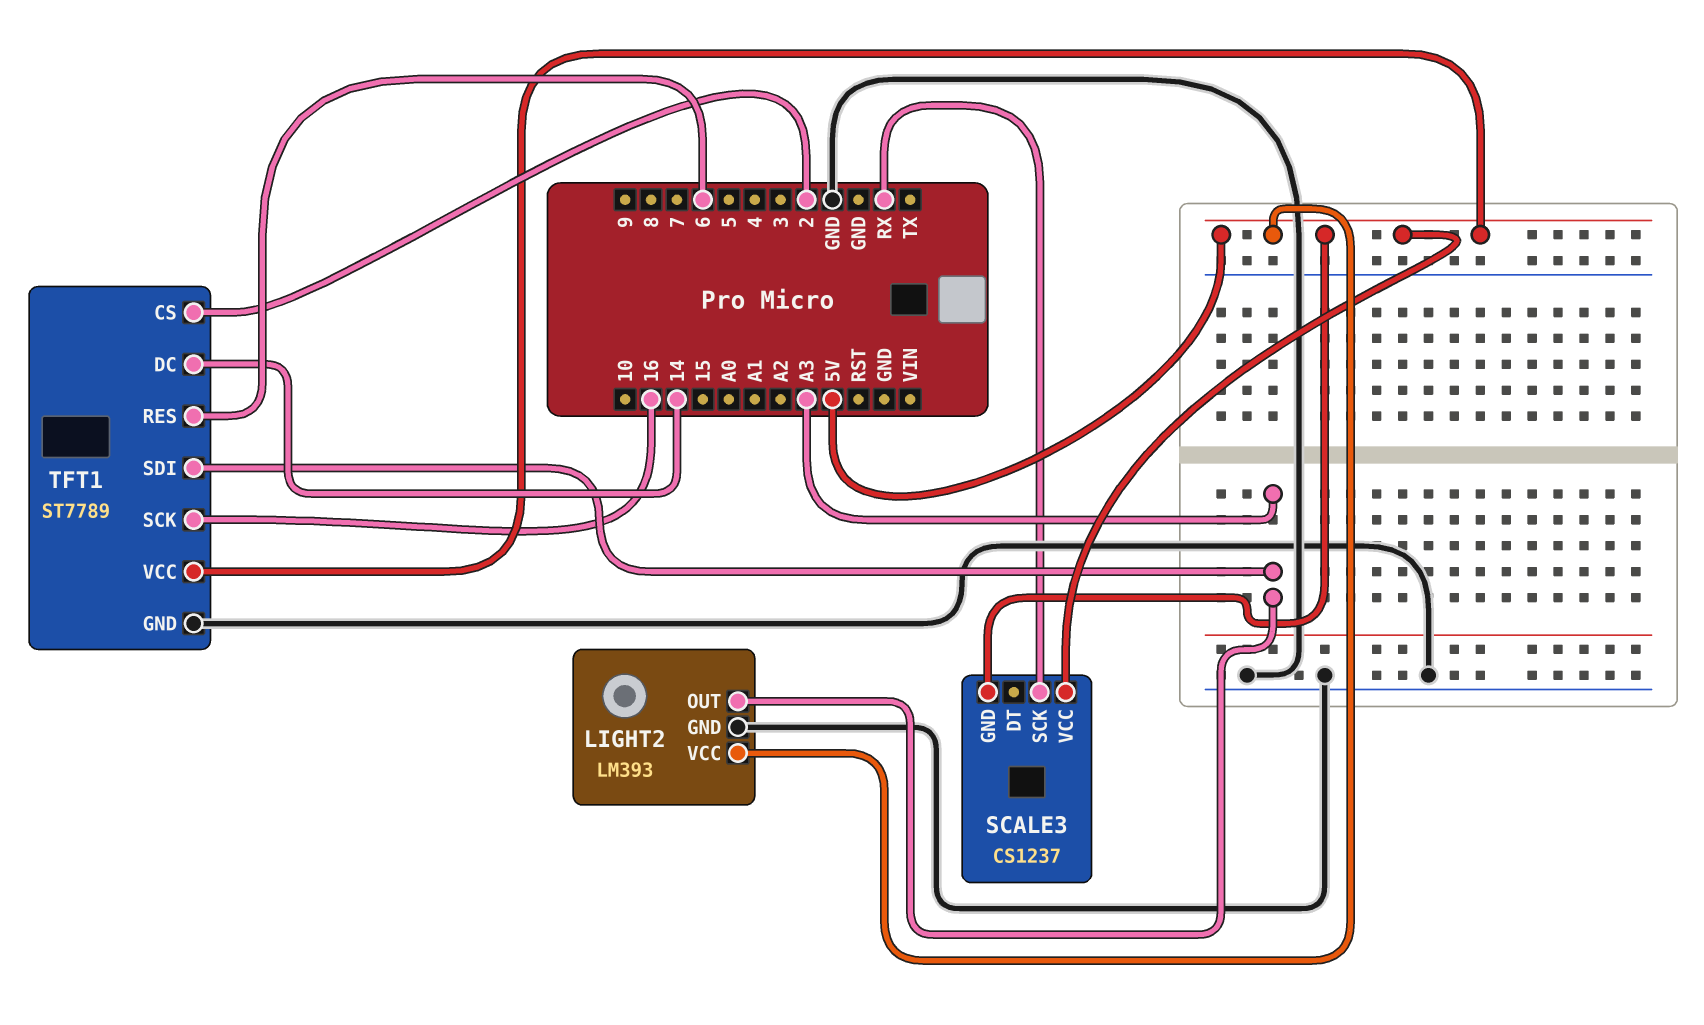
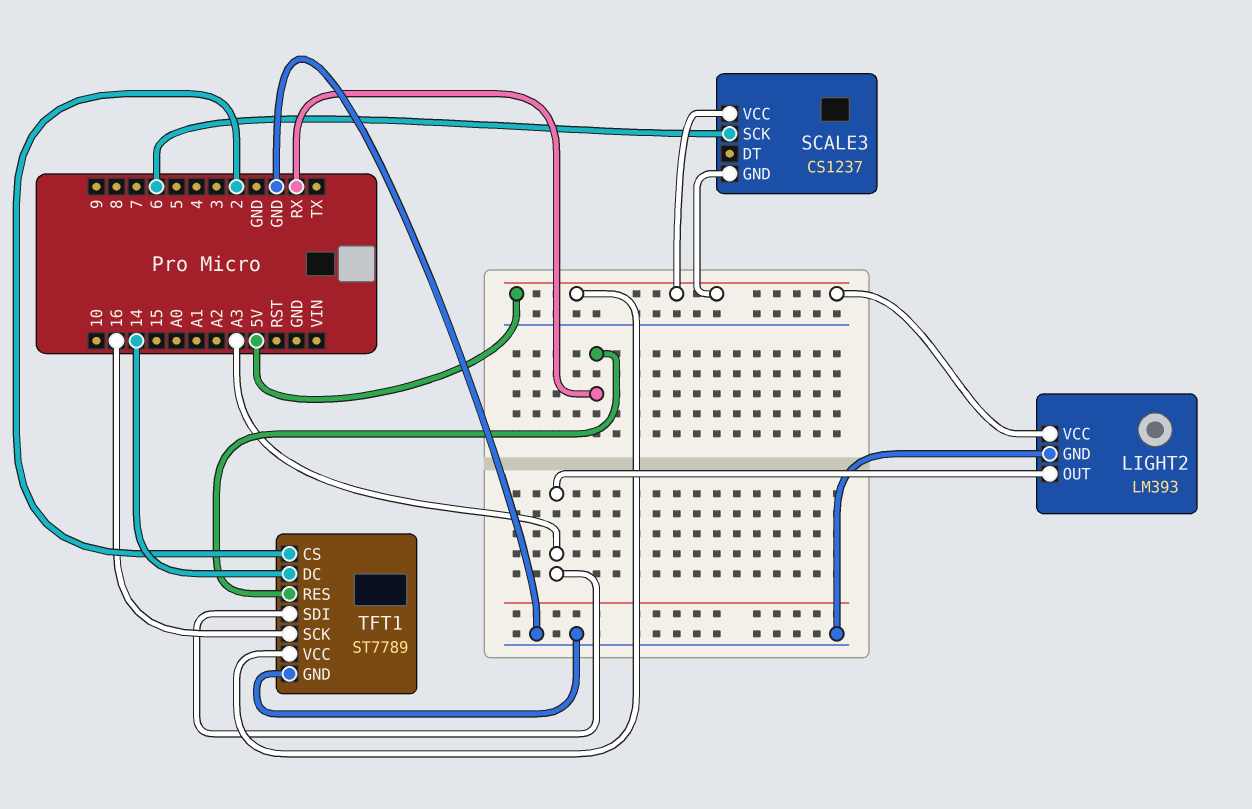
SCALE3 pin SCK: RX -> 6
TFT1 pin RES: 6 -> RX

